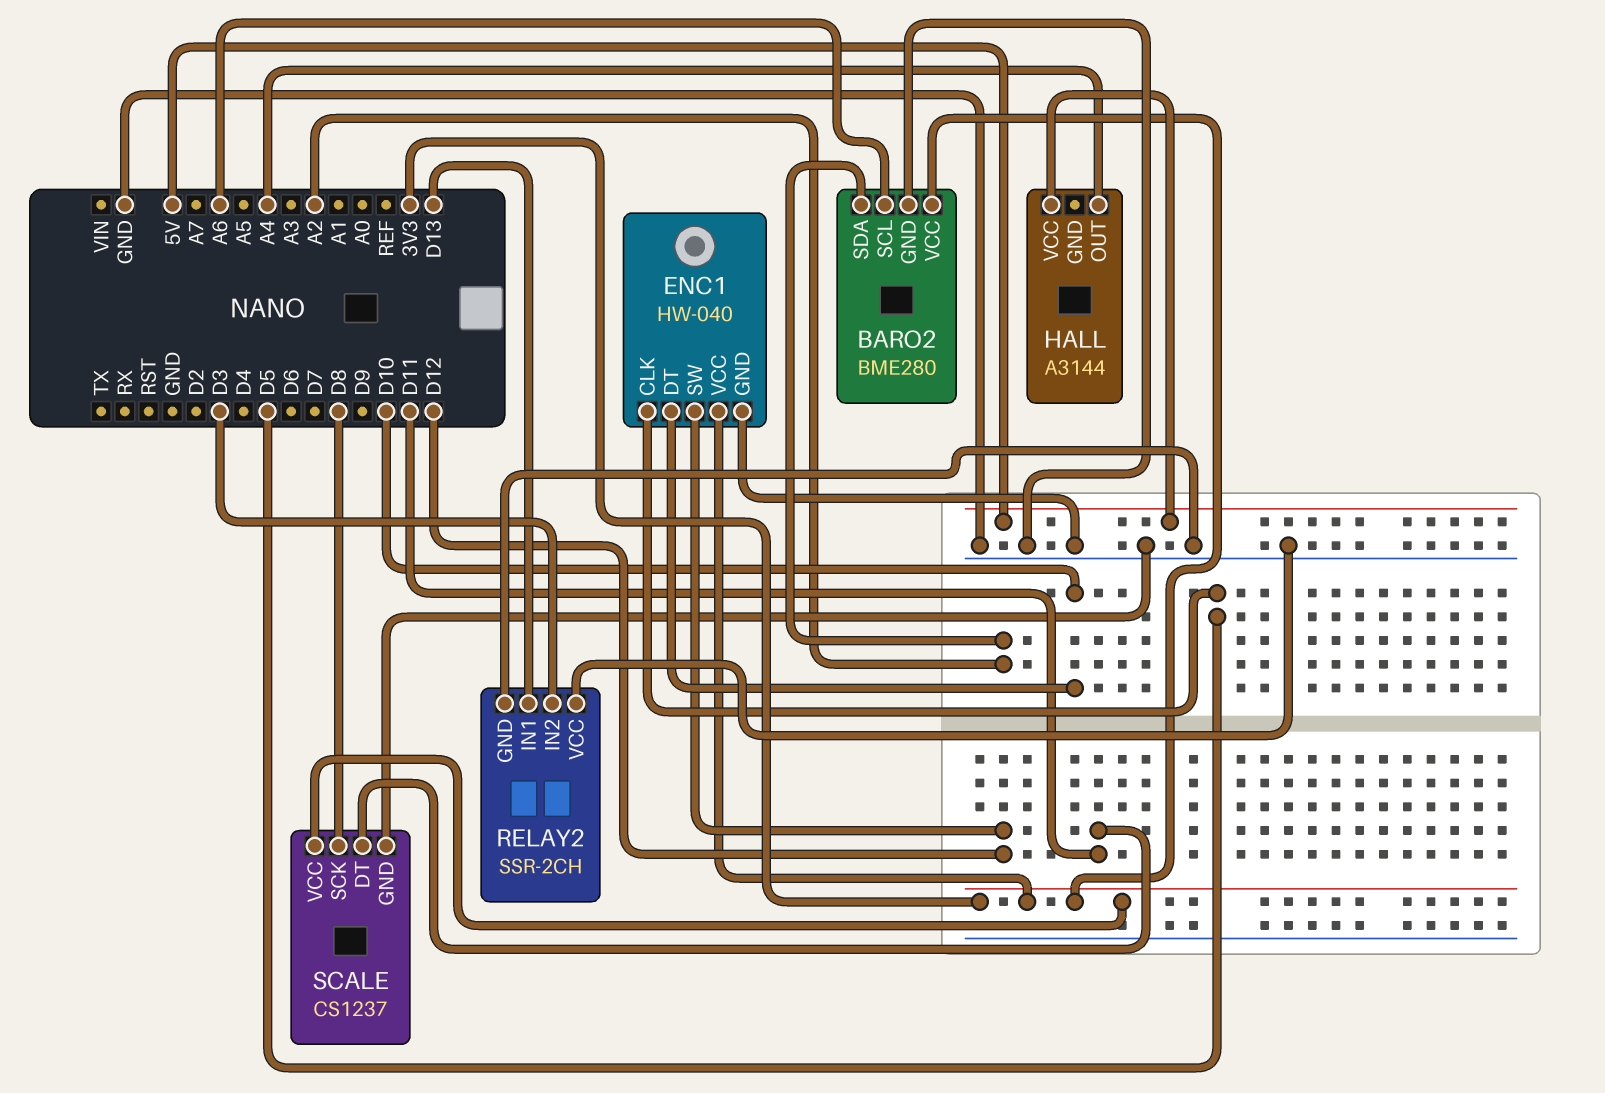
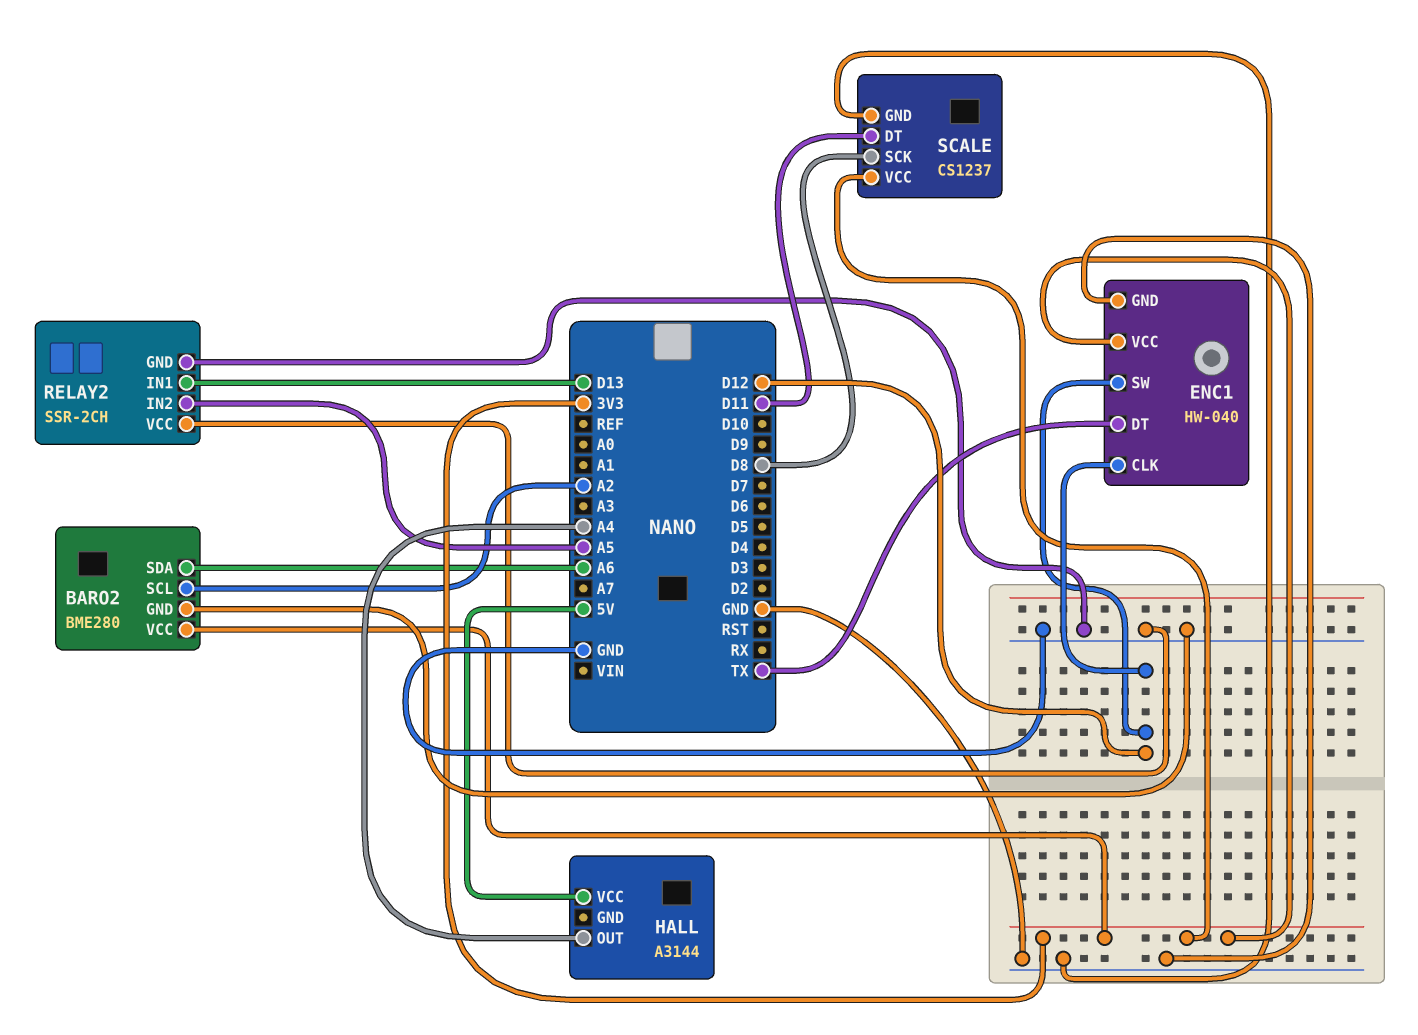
BARO2 pin SCL: A6 -> A2
BARO2 pin SDA: A2 -> A6
ENC1 pin CLK: D5 -> D12
ENC1 pin DT: D10 -> TX
RELAY2 pin IN2: D3 -> A5

